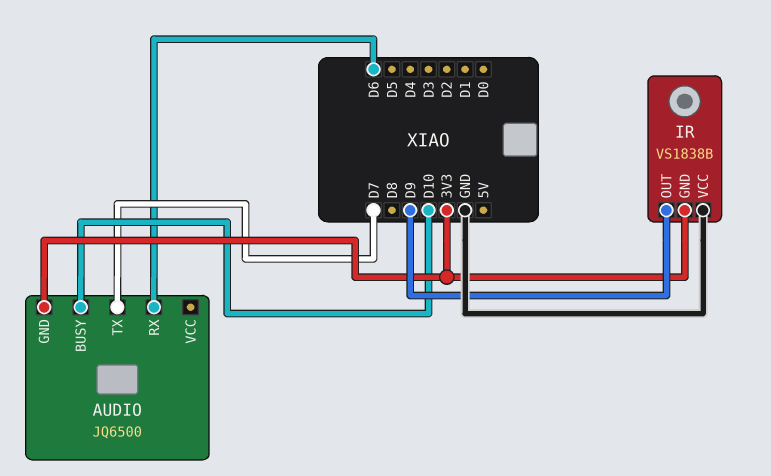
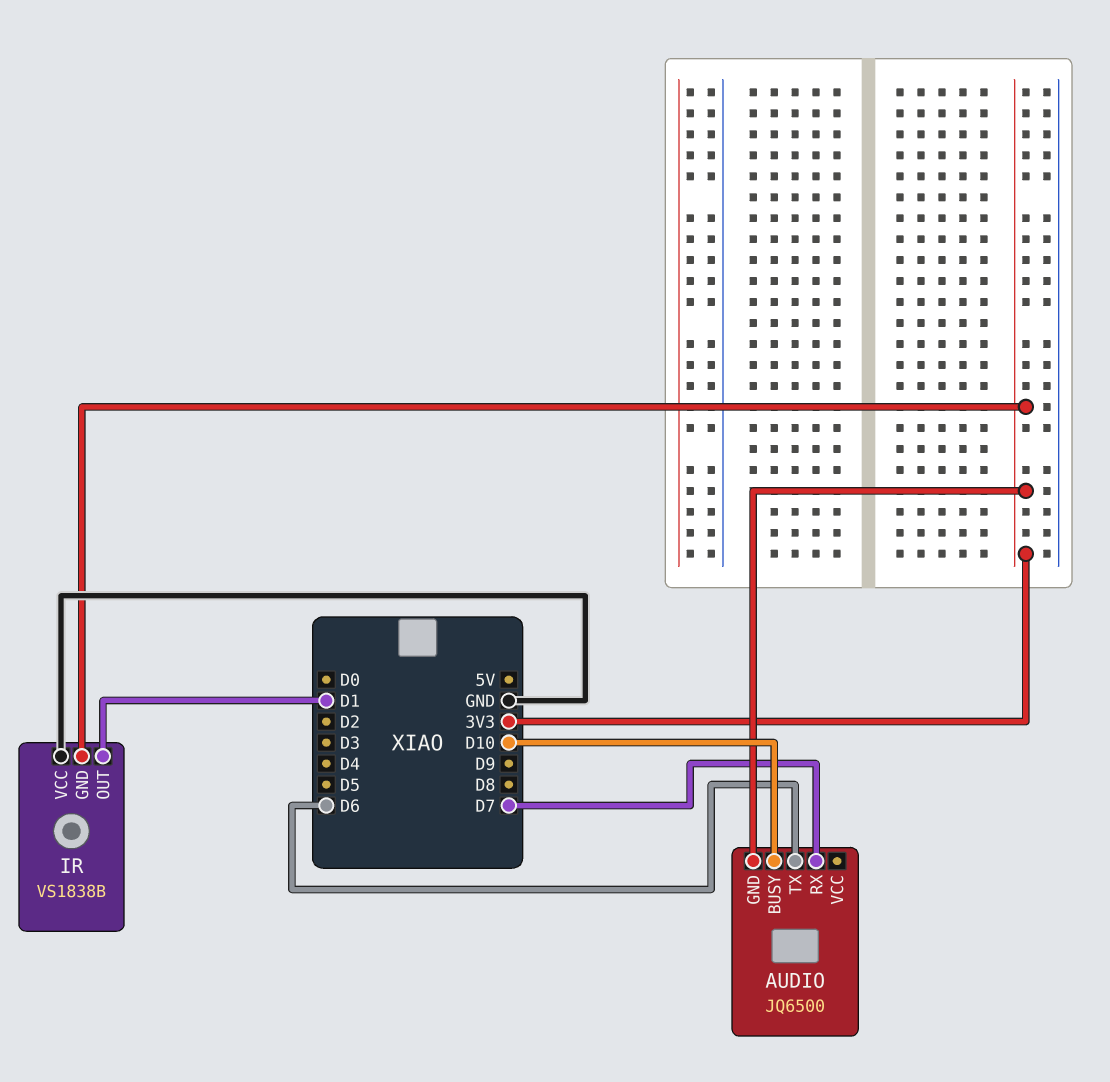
AUDIO pin RX: D6 -> D7
AUDIO pin TX: D7 -> D6
IR pin OUT: D9 -> D1

